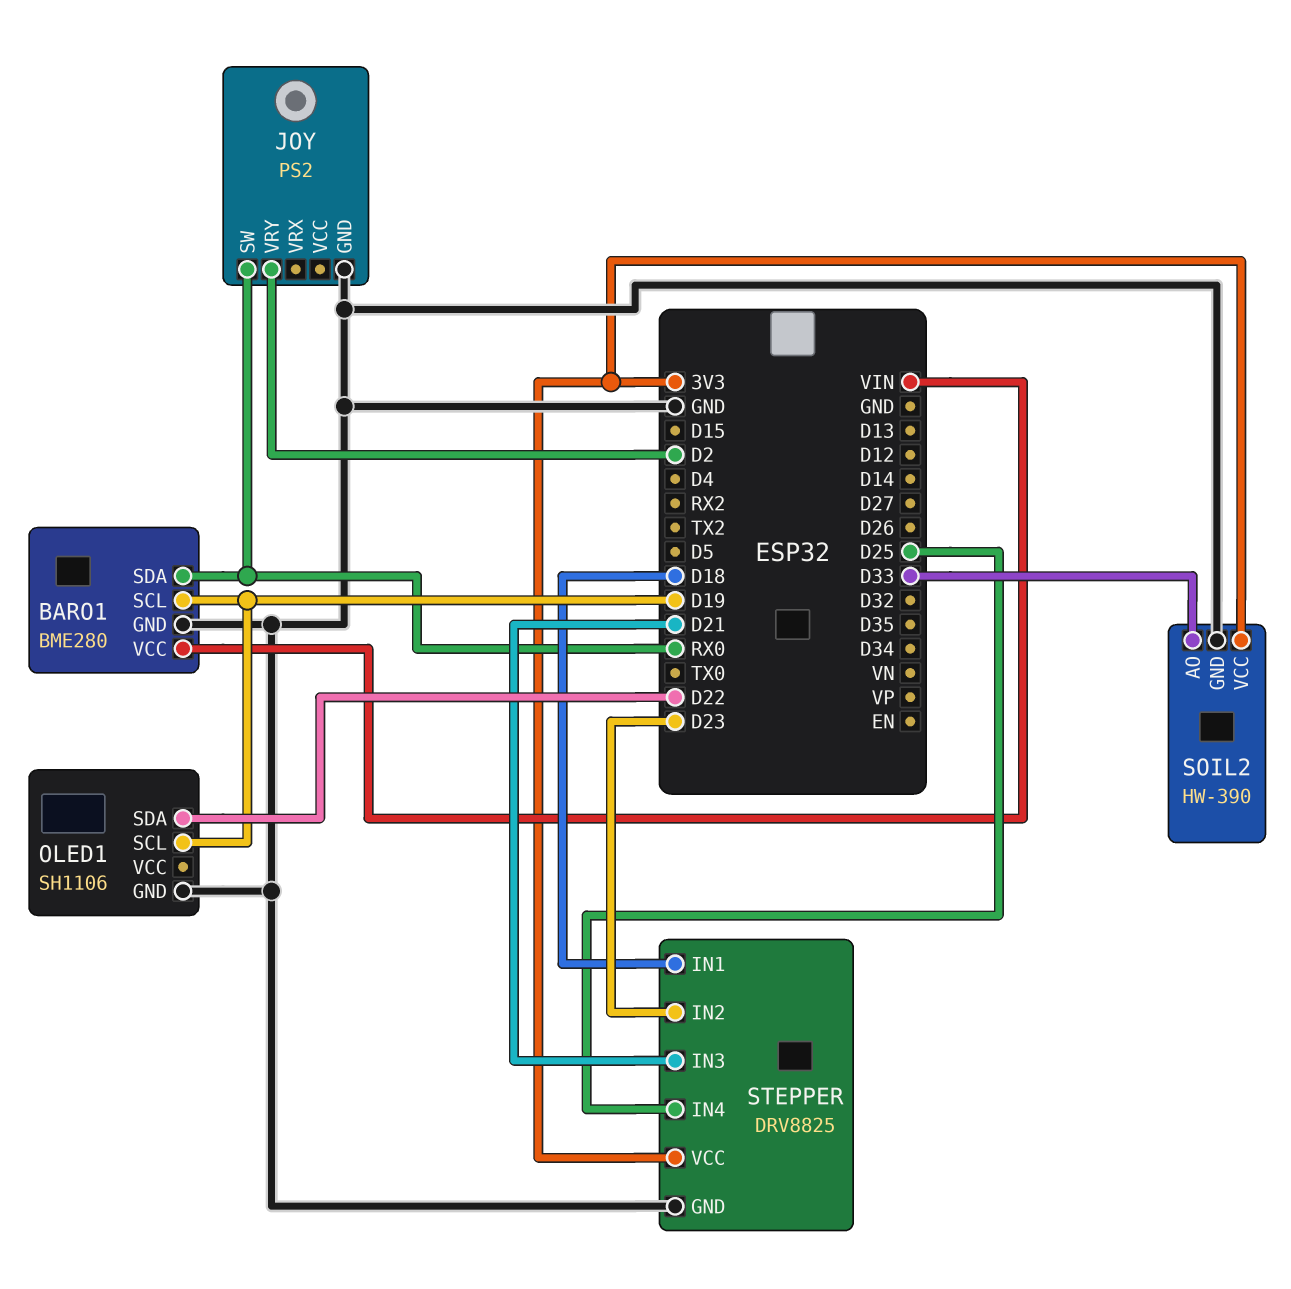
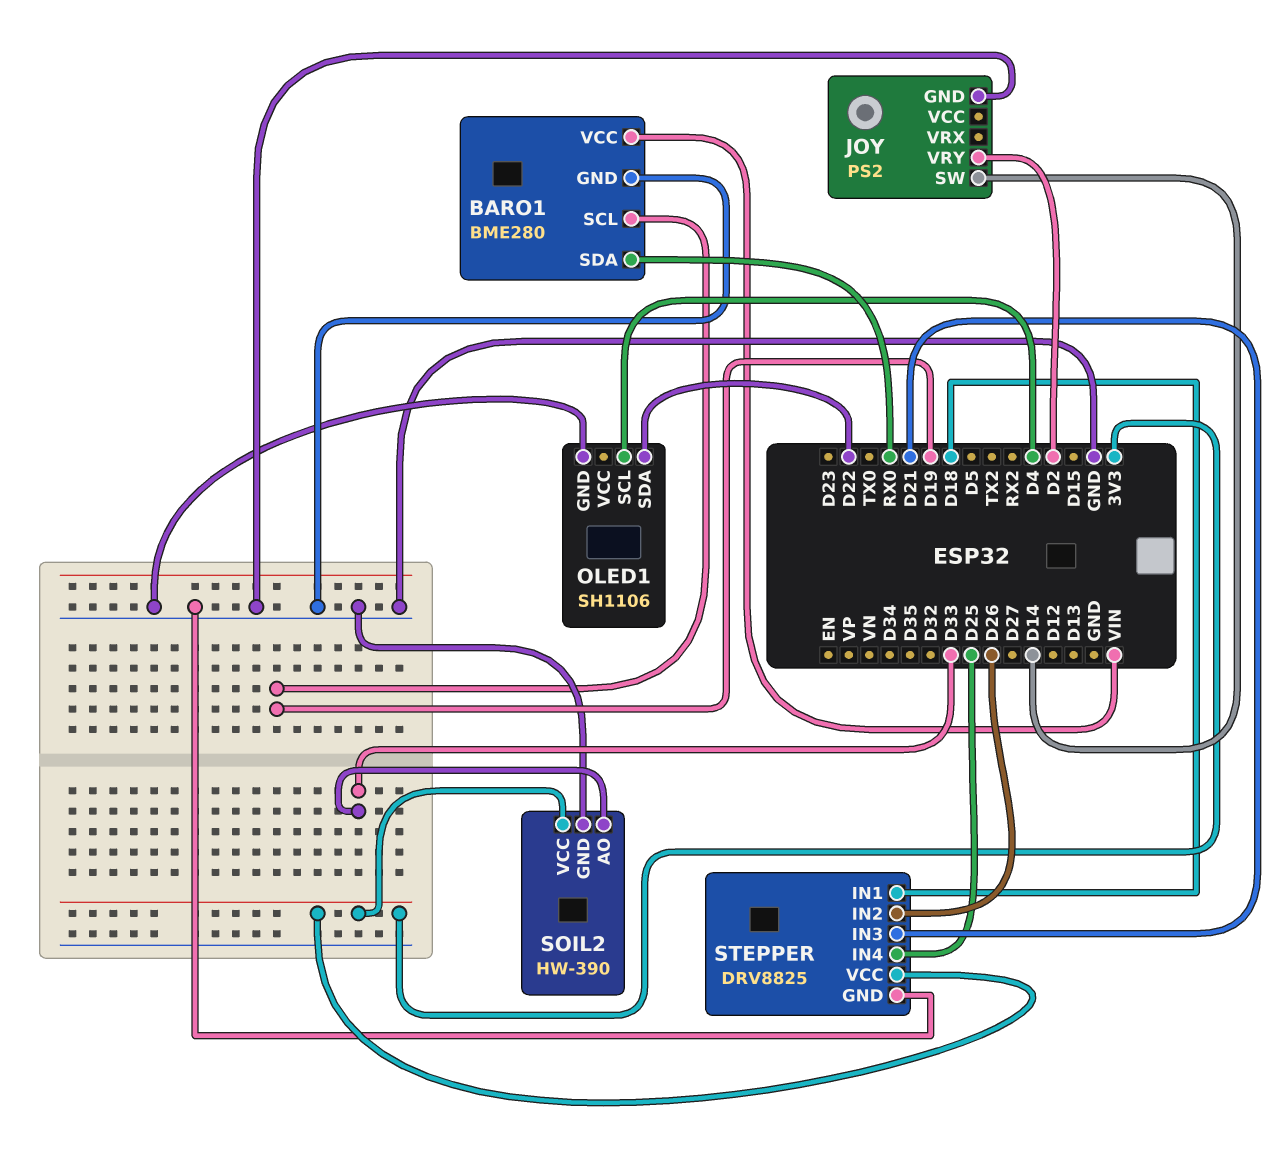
JOY pin SW: RX0 -> D14
OLED1 pin SCL: D19 -> D4
STEPPER pin IN2: D23 -> D26

